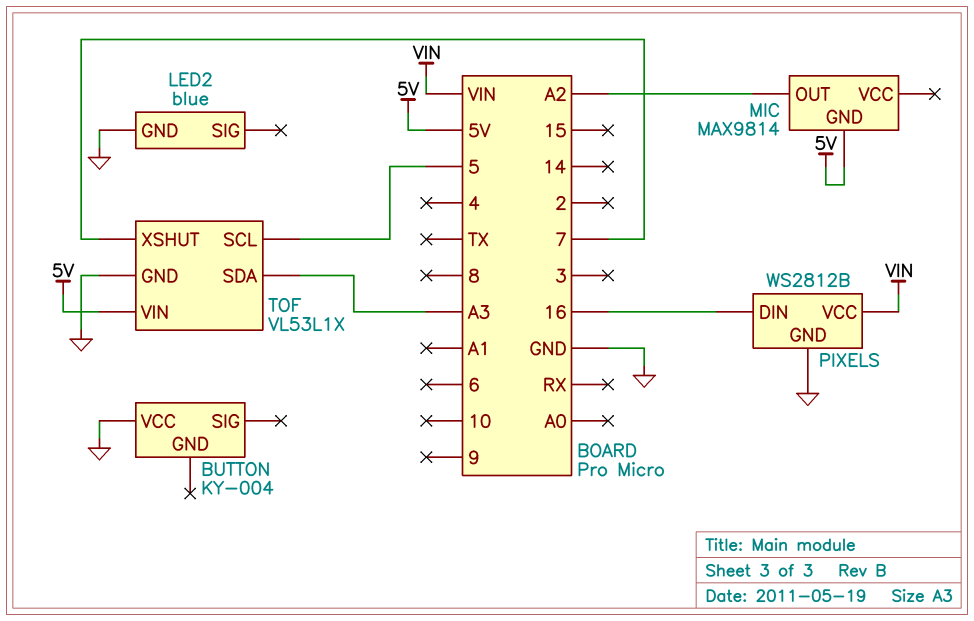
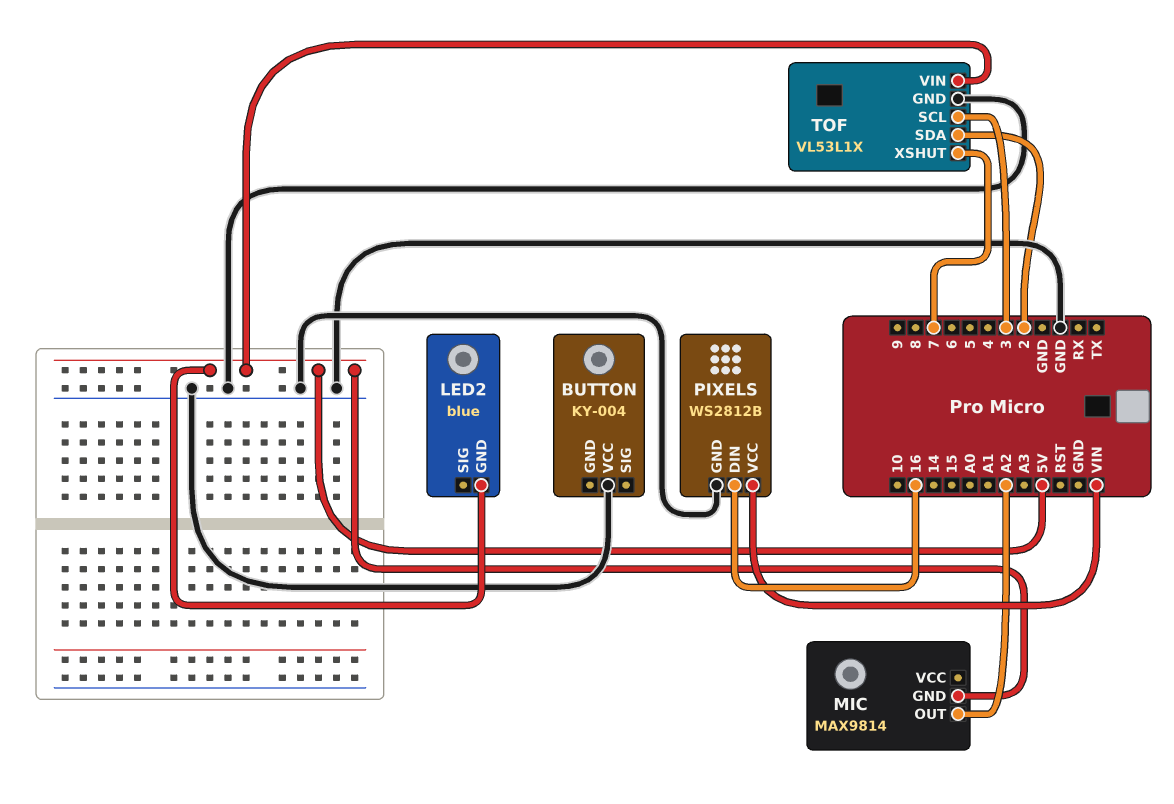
LED2 pin GND: GND -> 5V
TOF pin SCL: 5 -> 3
TOF pin SDA: A3 -> 2

